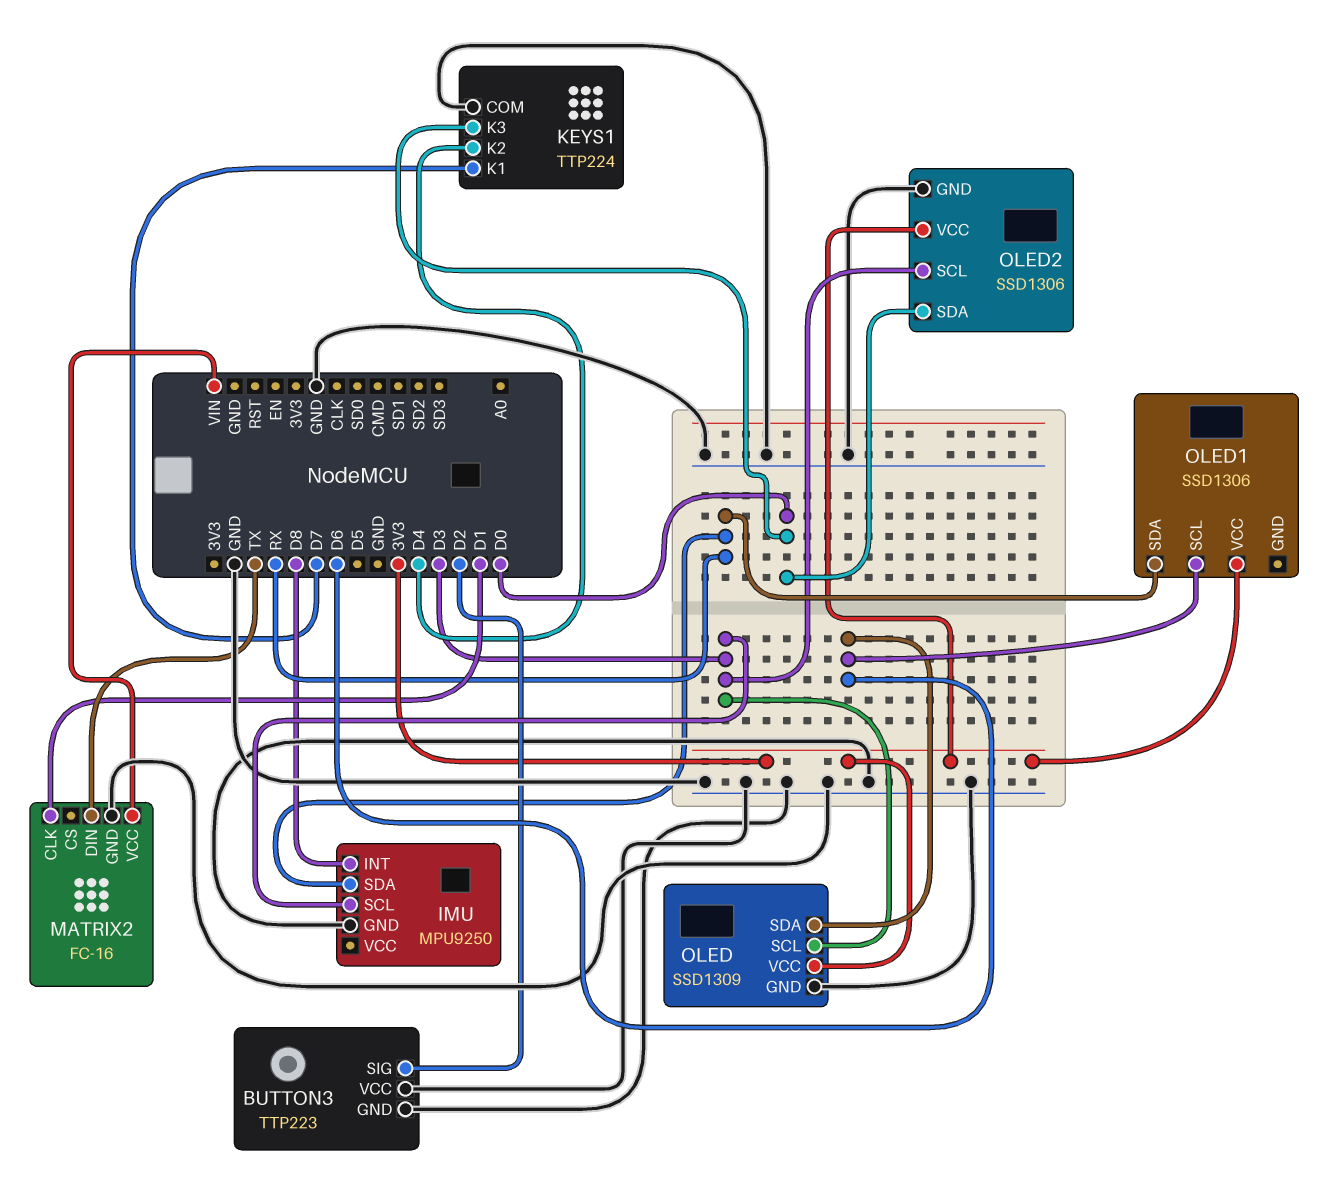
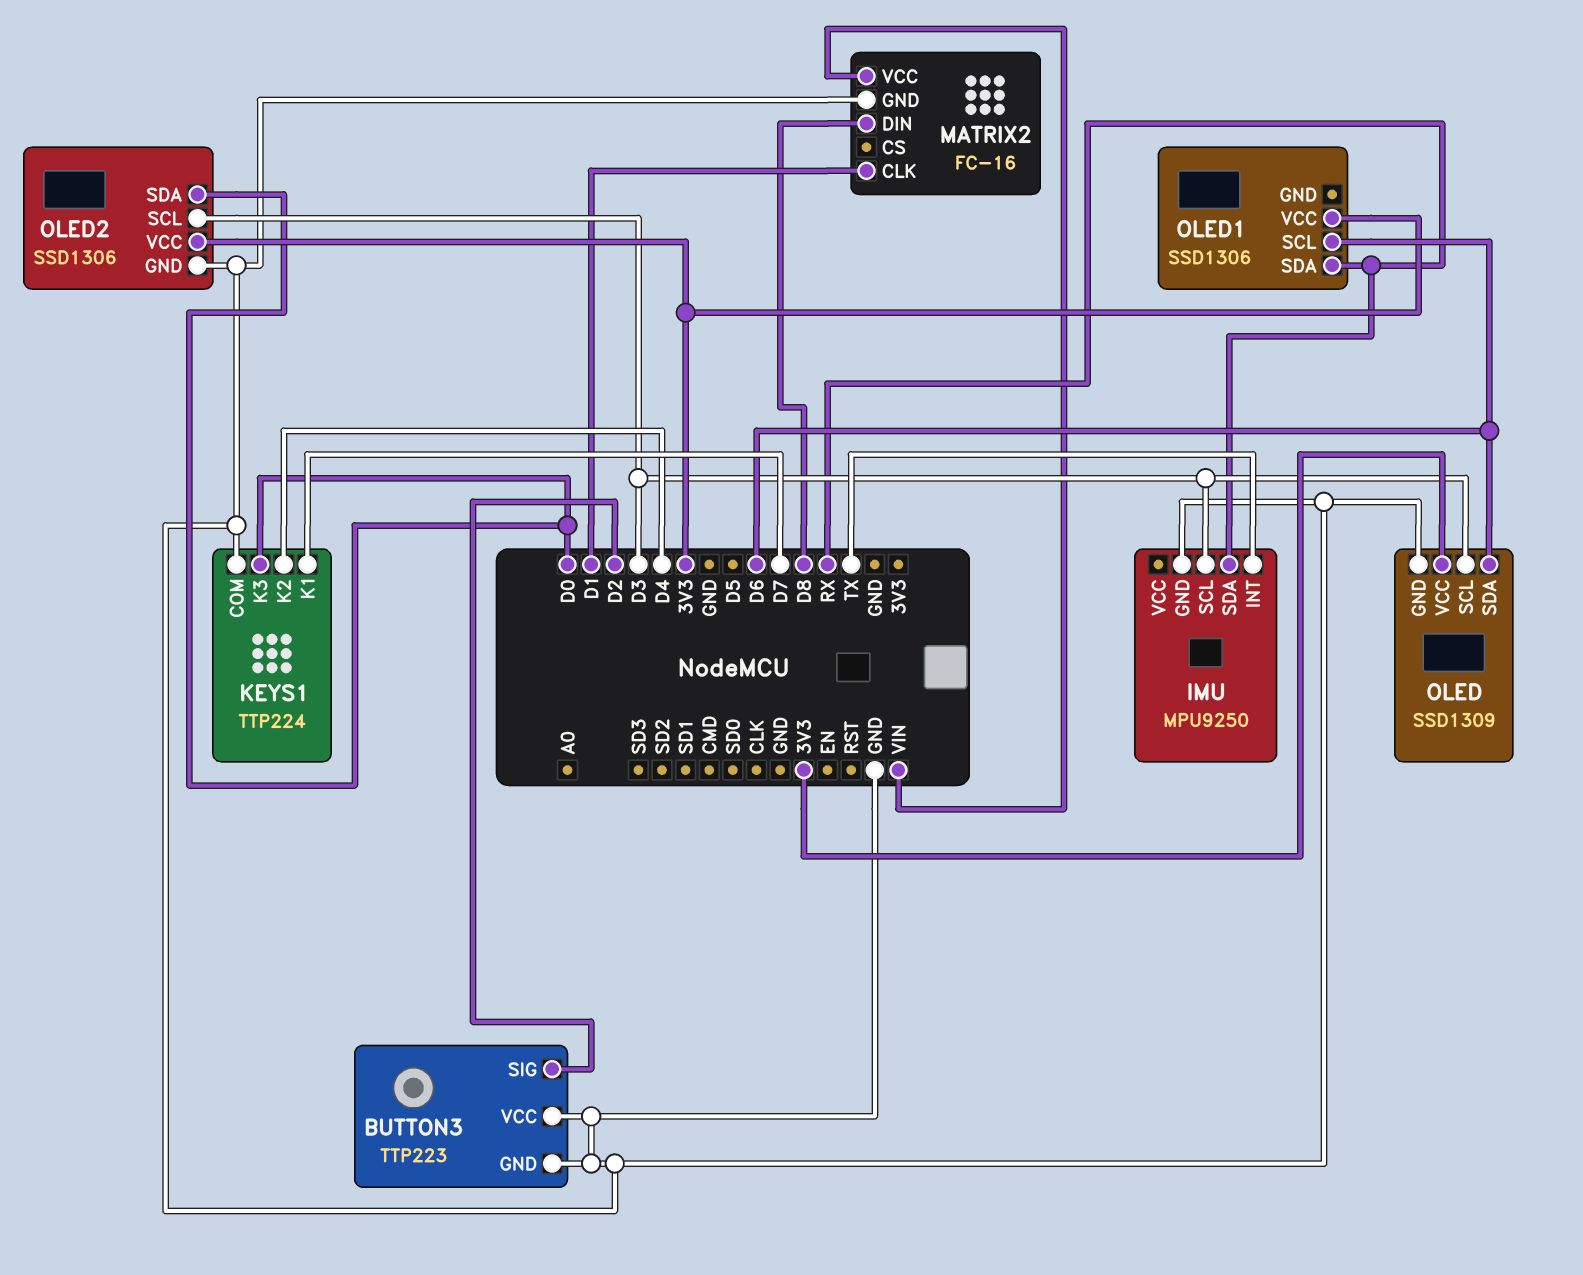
IMU pin INT: D8 -> TX
MATRIX2 pin DIN: TX -> D8

